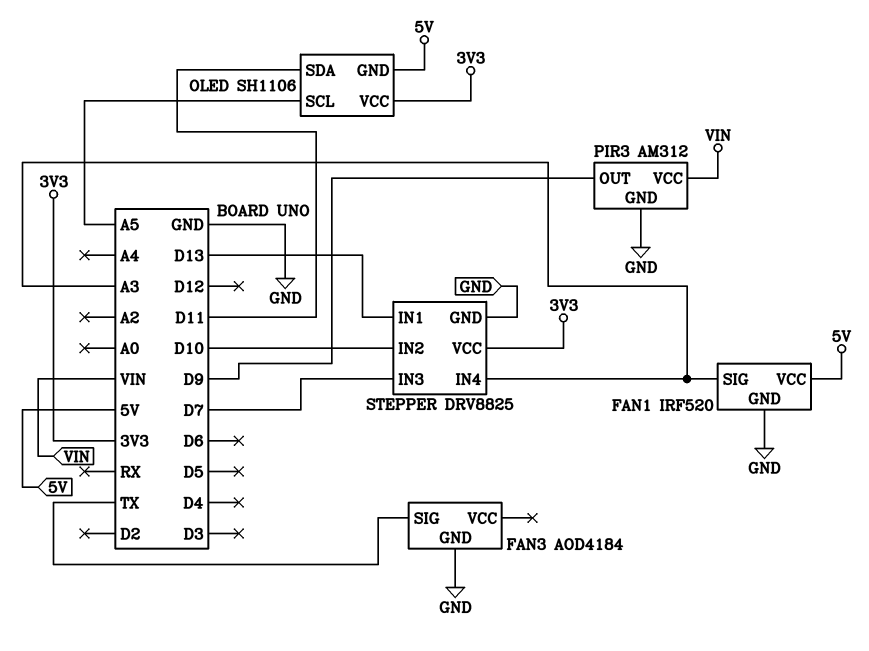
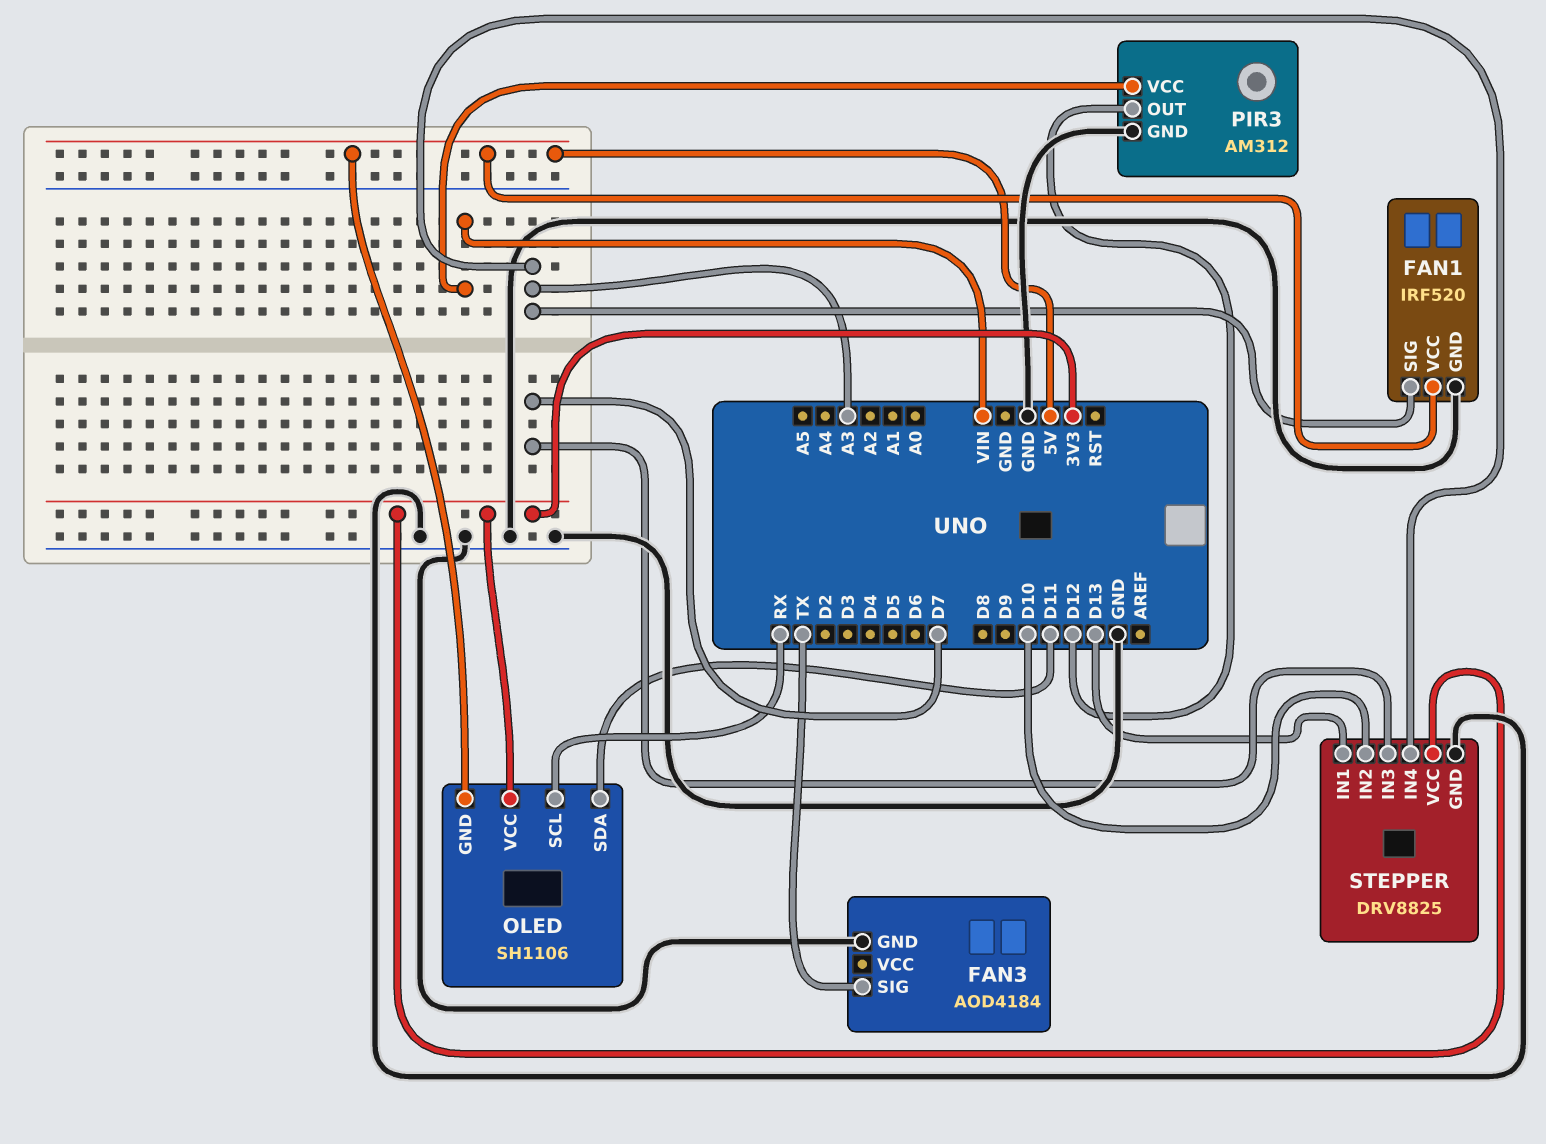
OLED pin SCL: A5 -> RX
PIR3 pin OUT: D9 -> D12

